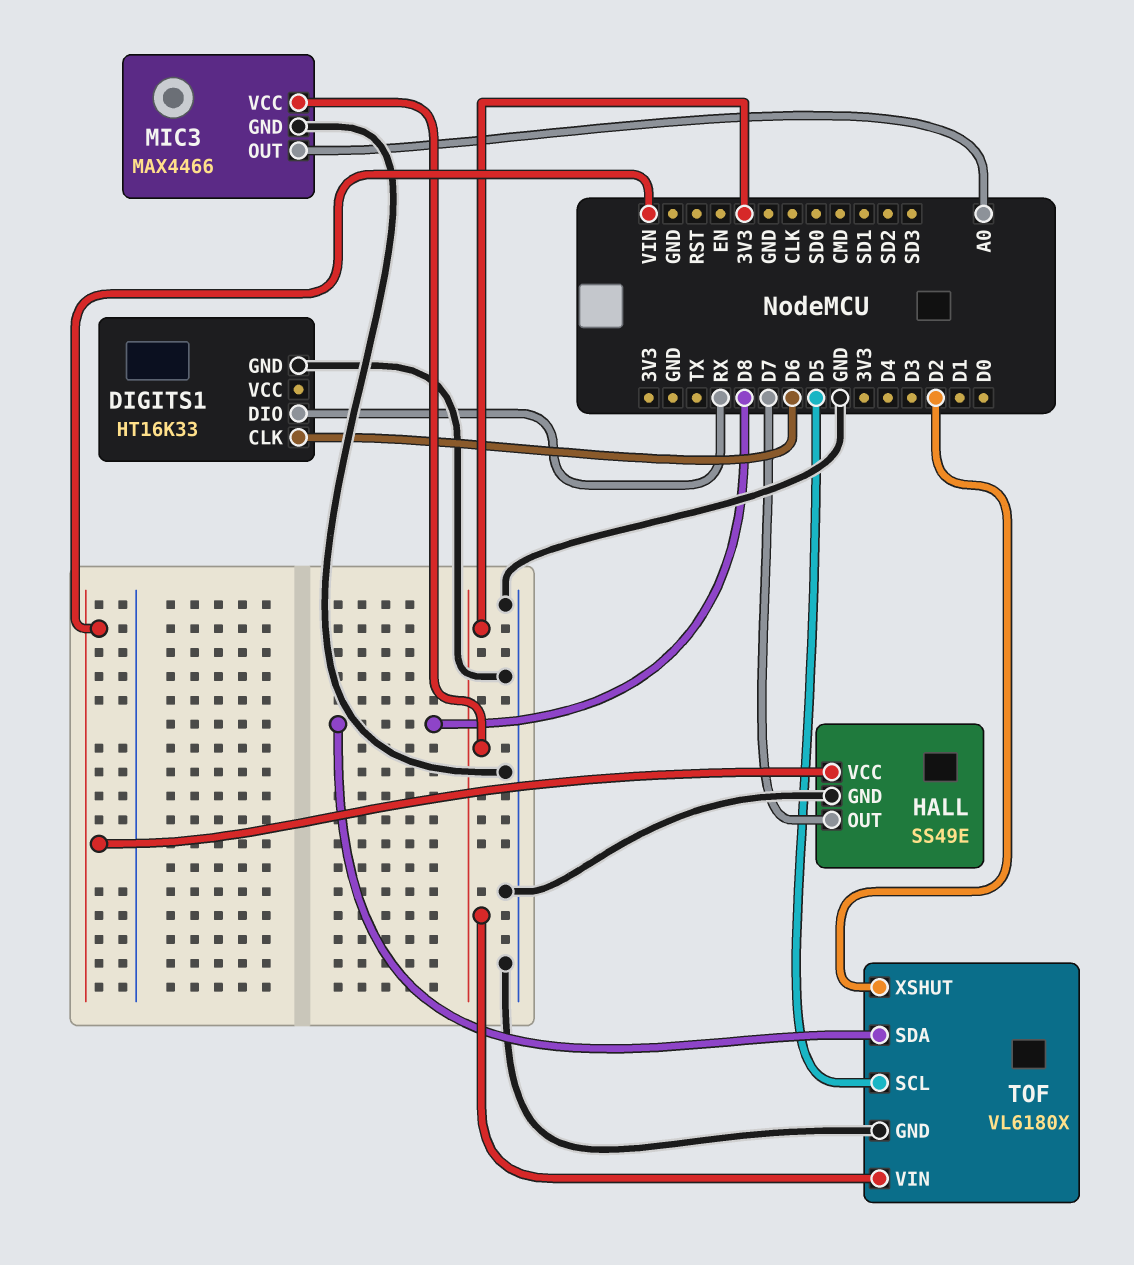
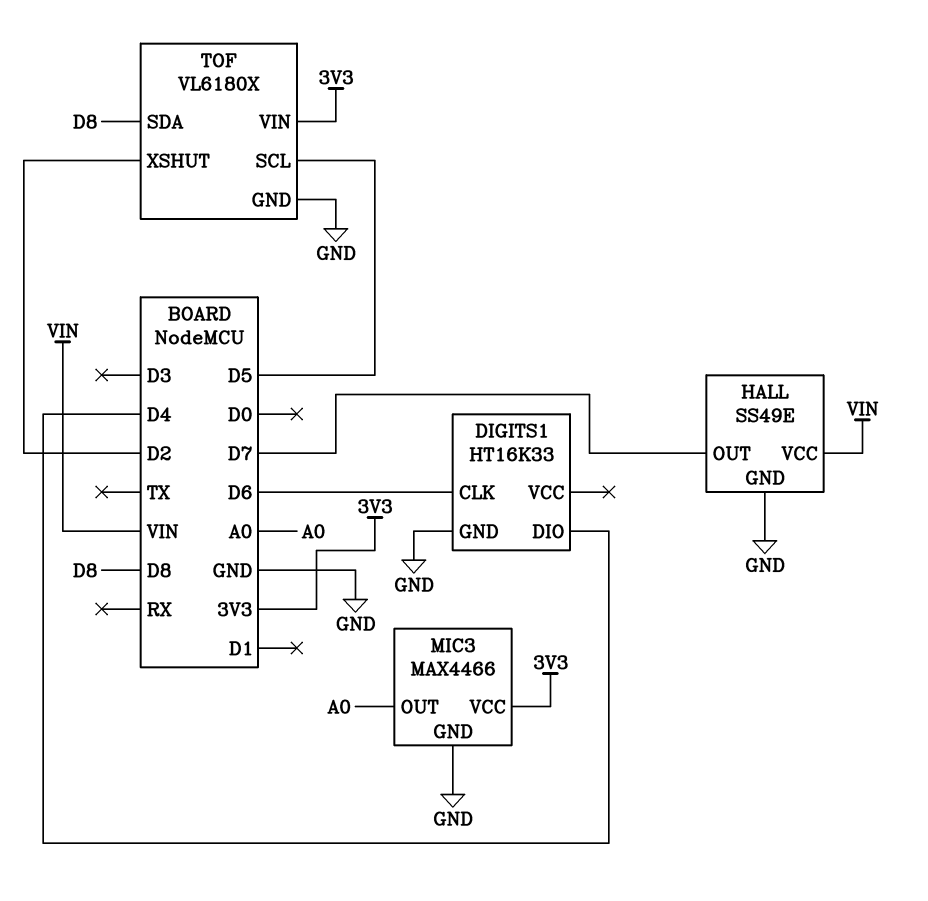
DIGITS1 pin DIO: RX -> D4

